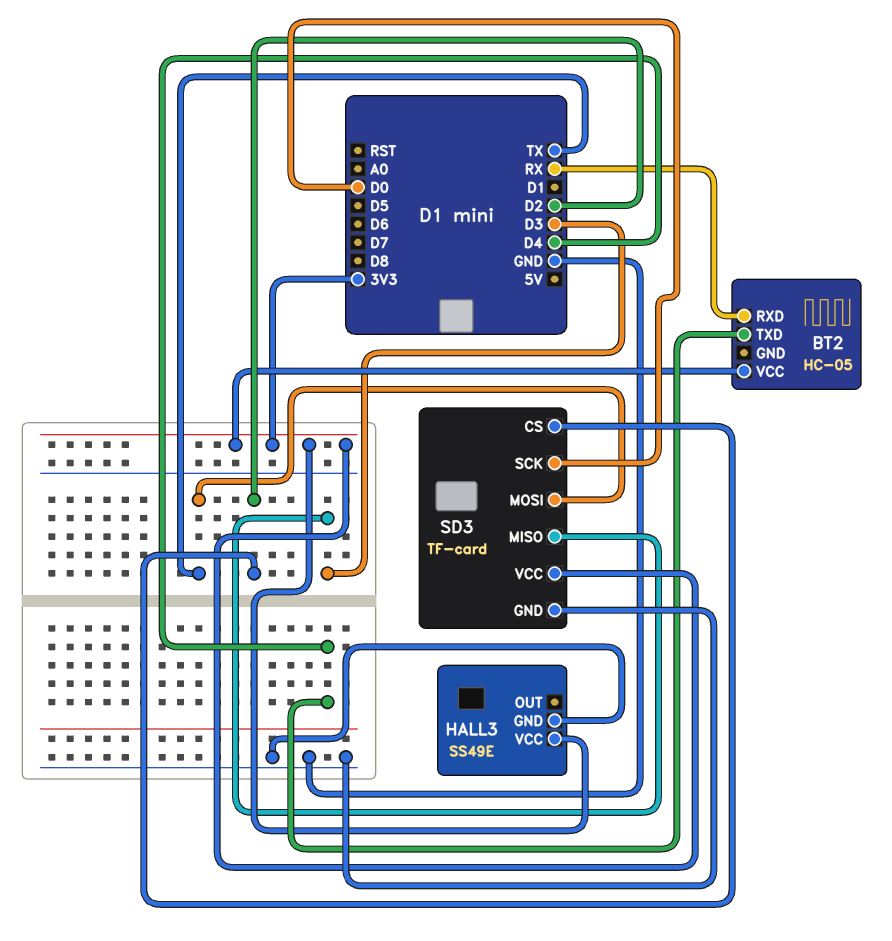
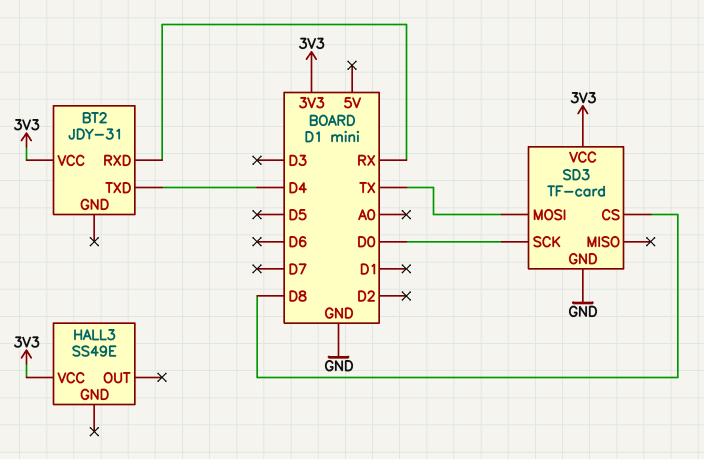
BT2: HC-05 -> JDY-31
HALL3 pin GND: GND -> none
SD3 pin CS: D2 -> D8
SD3 pin MISO: D3 -> none

